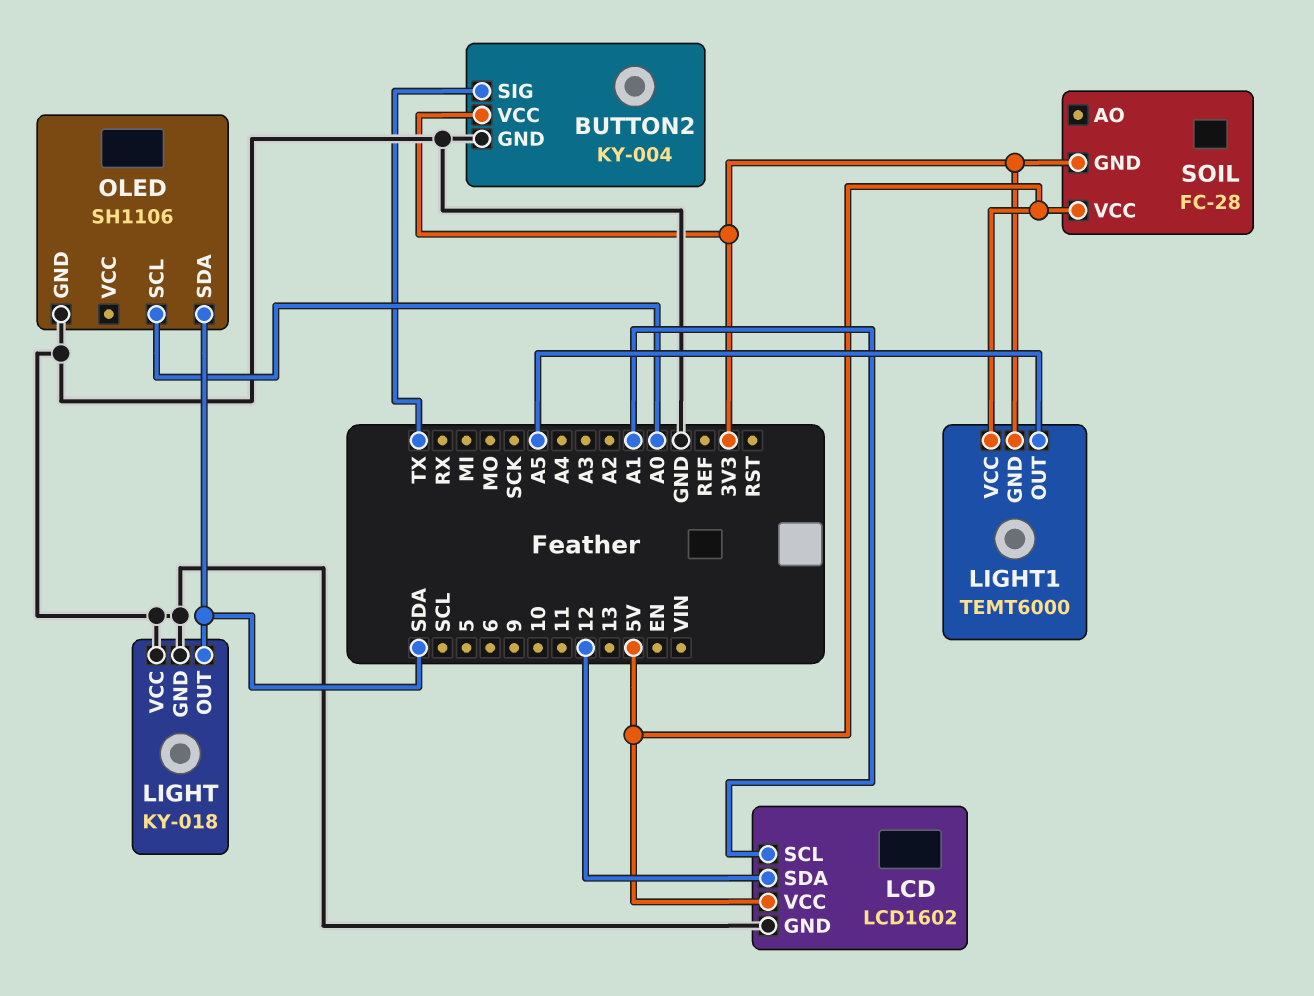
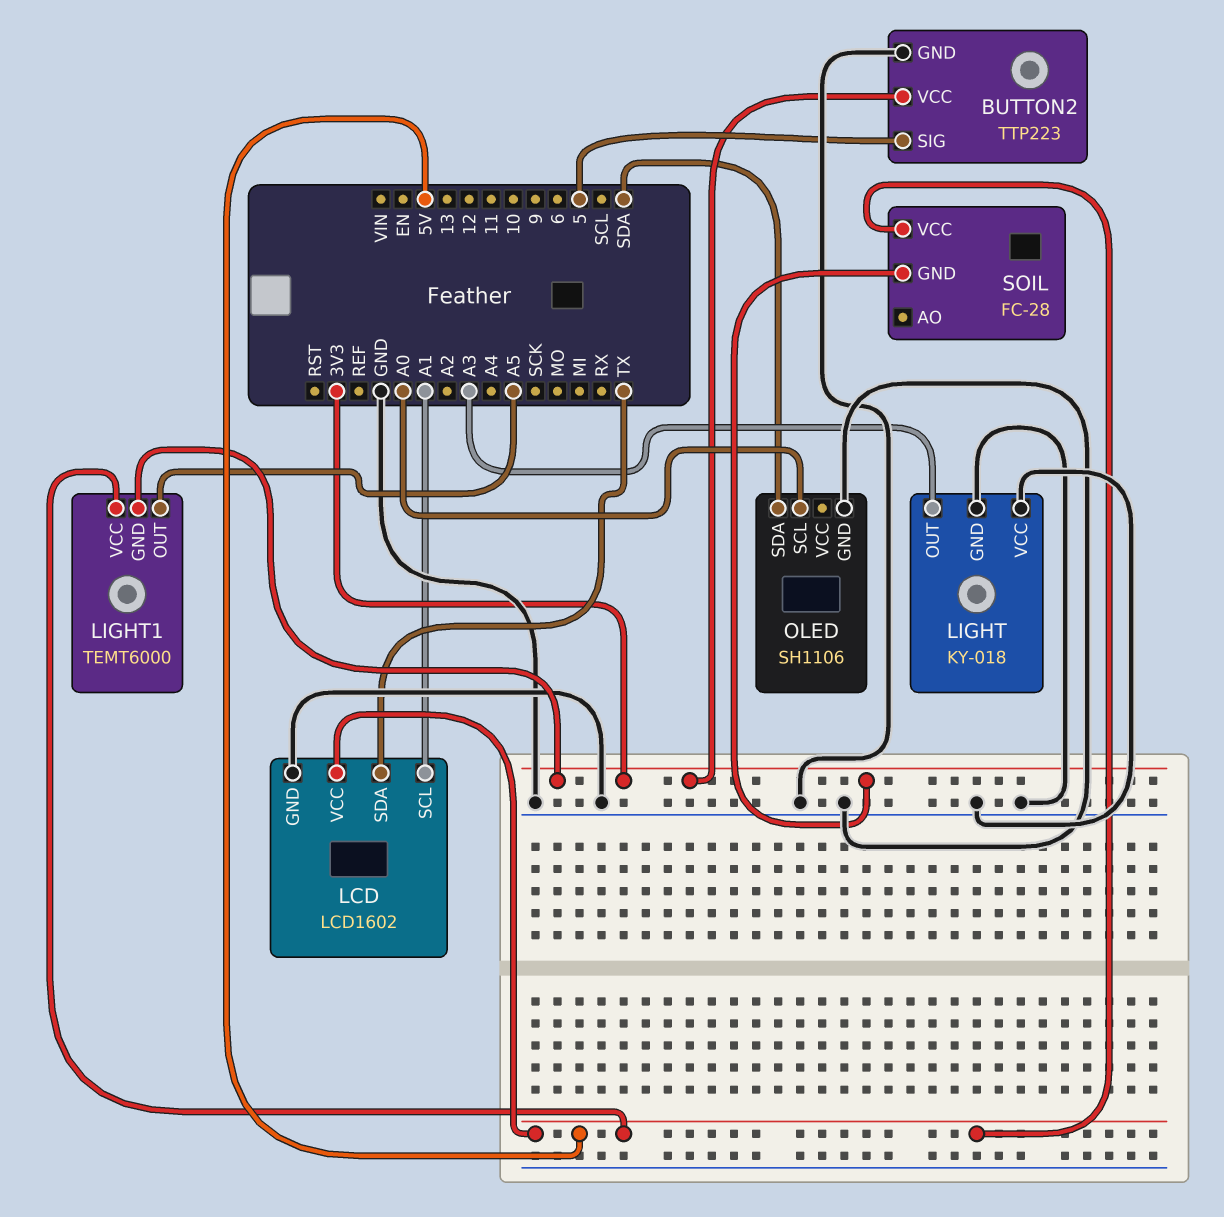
BUTTON2: KY-004 -> TTP223
BUTTON2 pin SIG: TX -> 5
LCD pin SDA: 12 -> TX
LIGHT pin OUT: SDA -> A3

